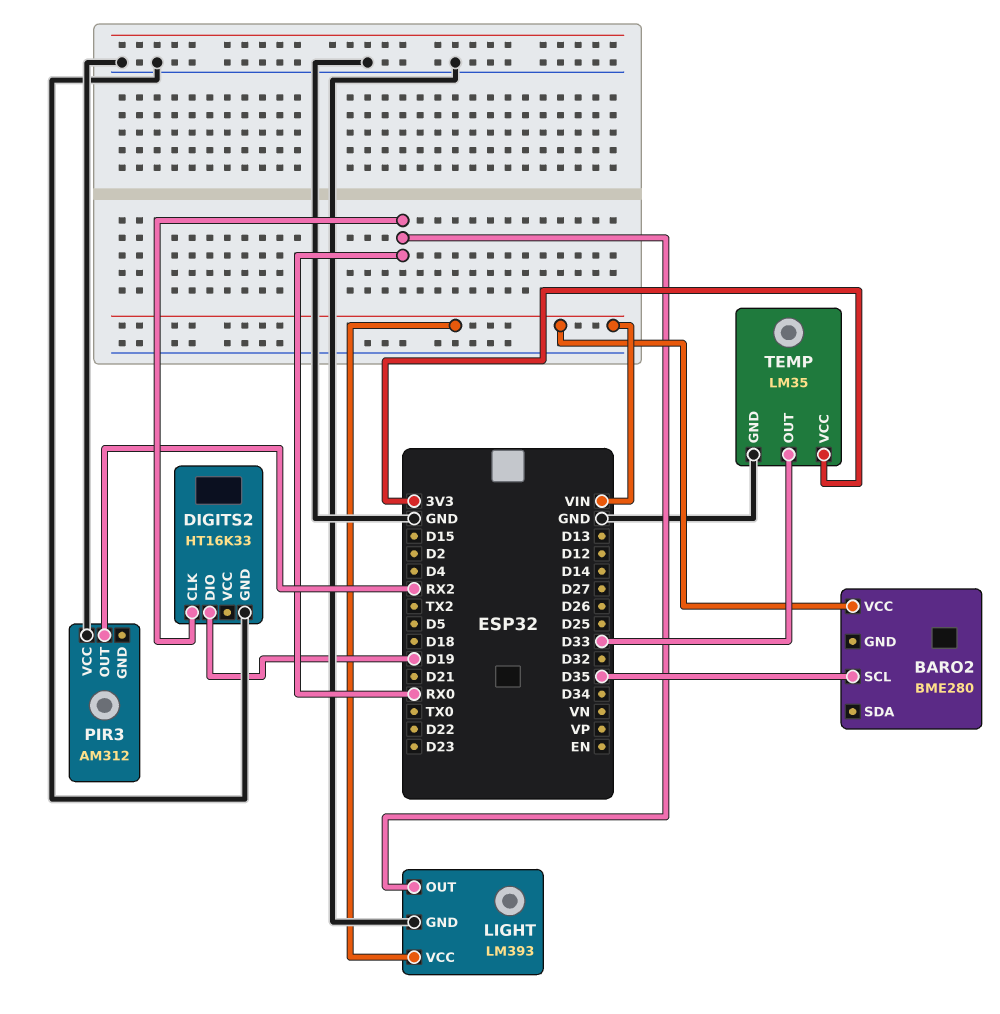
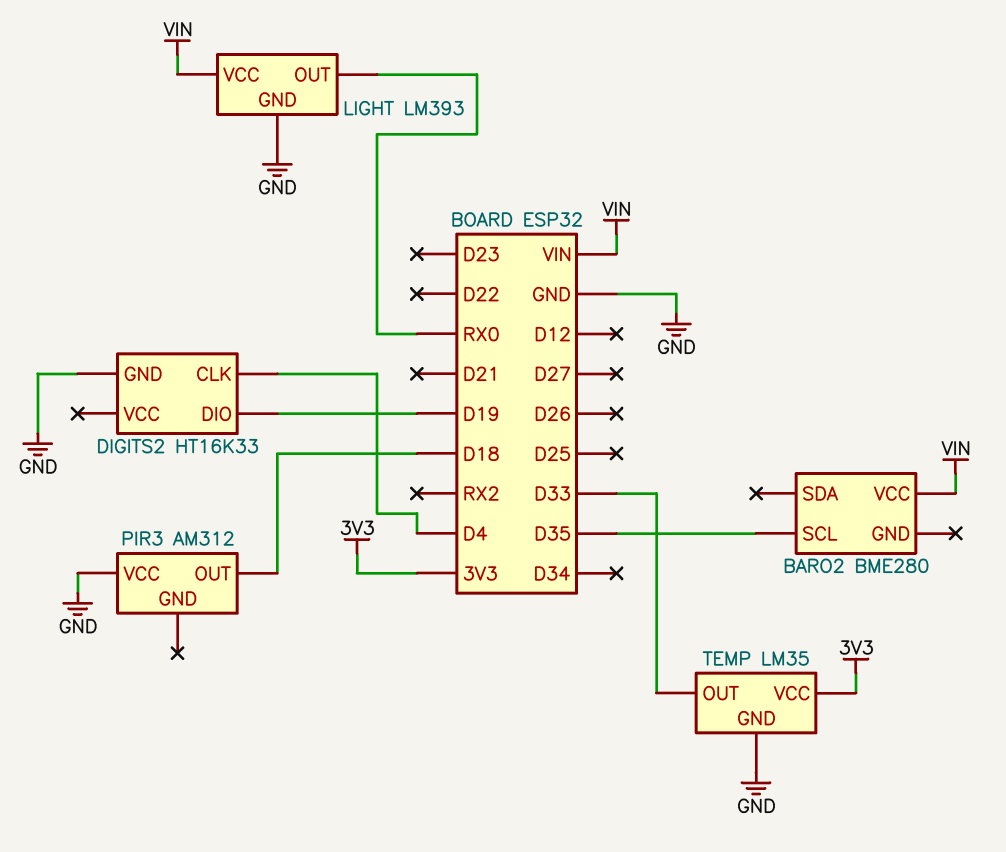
DIGITS2 pin CLK: RX0 -> D4
PIR3 pin OUT: RX2 -> D18

